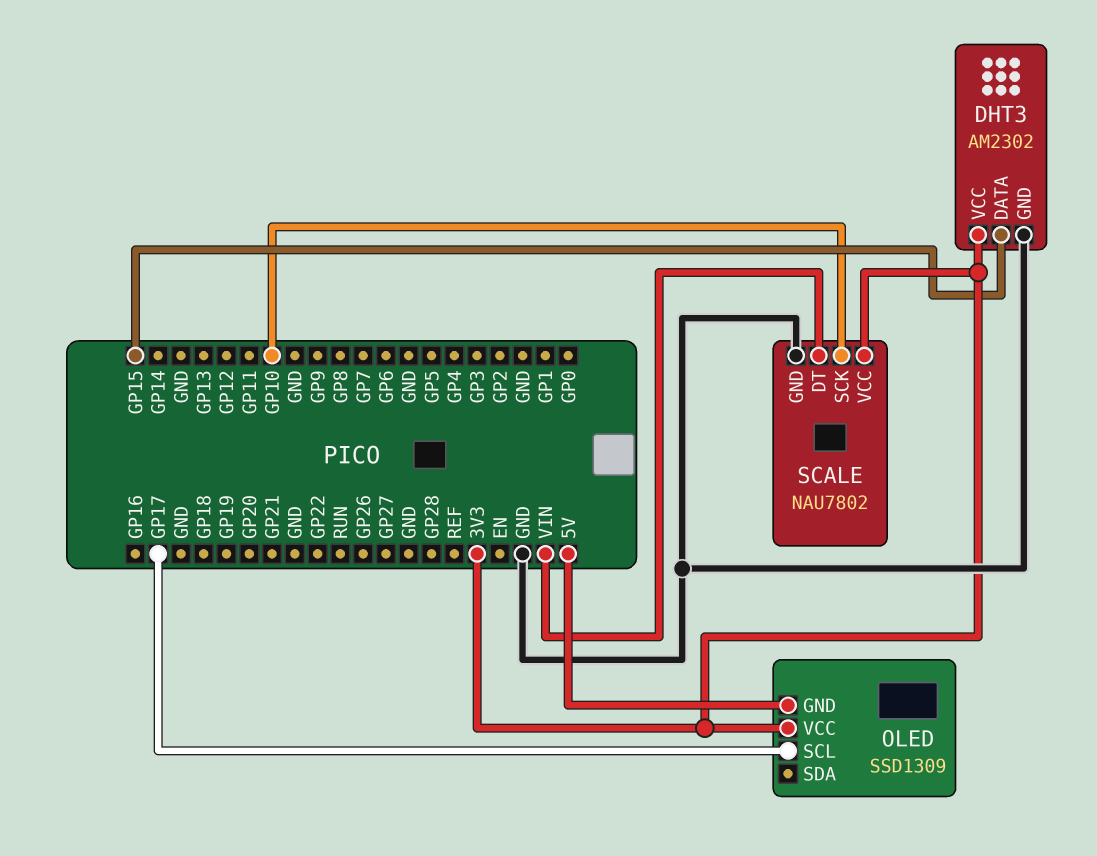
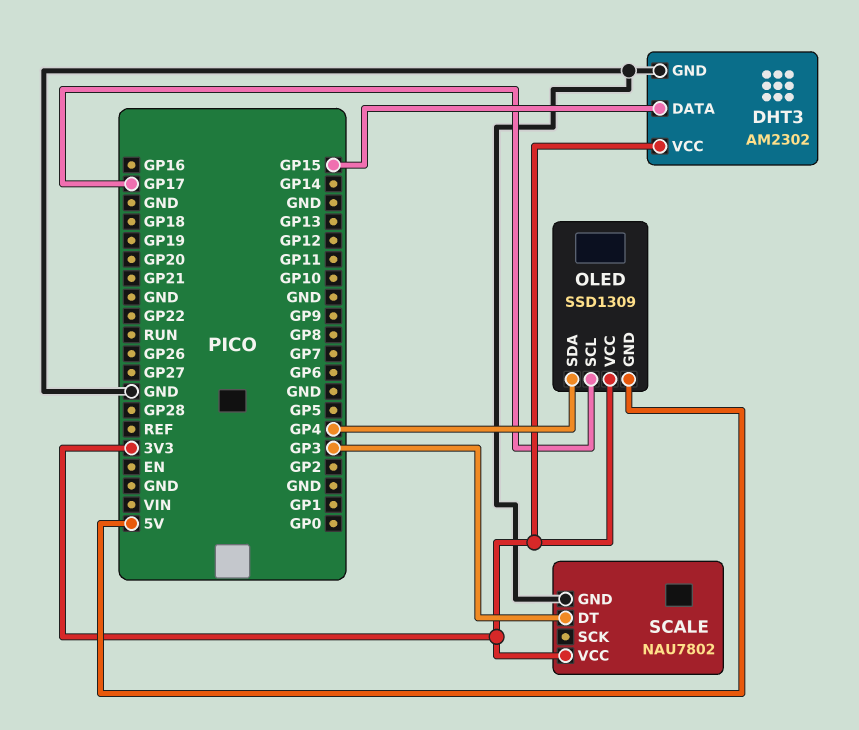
OLED pin SDA: none -> GP4
SCALE pin DT: VIN -> GP3
SCALE pin SCK: GP10 -> none

